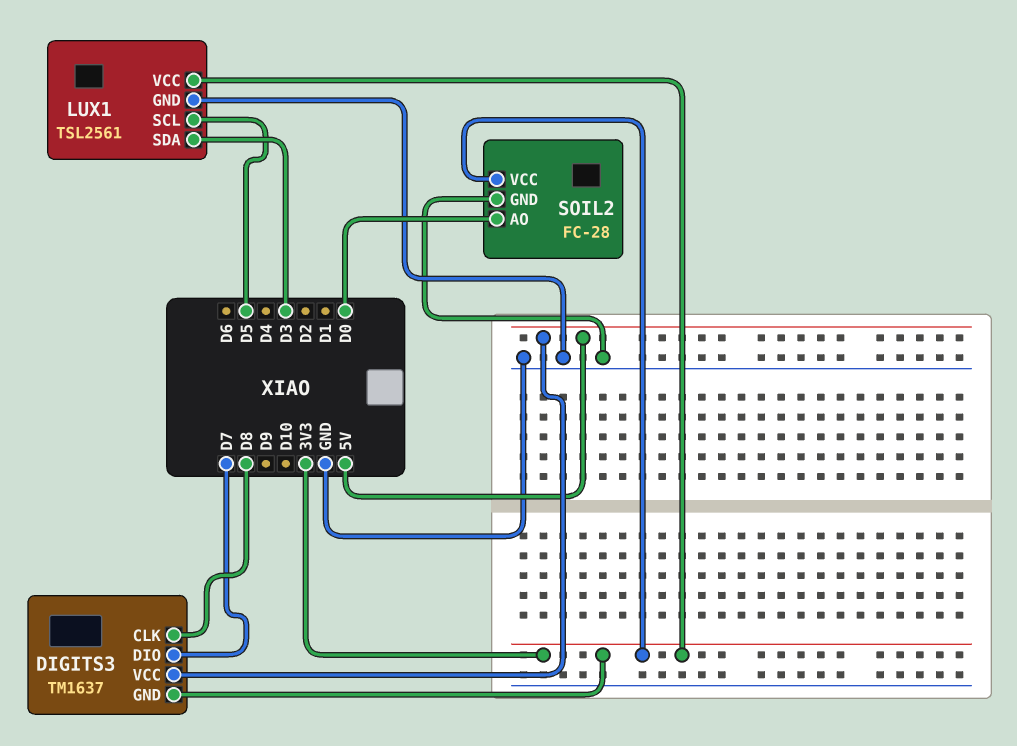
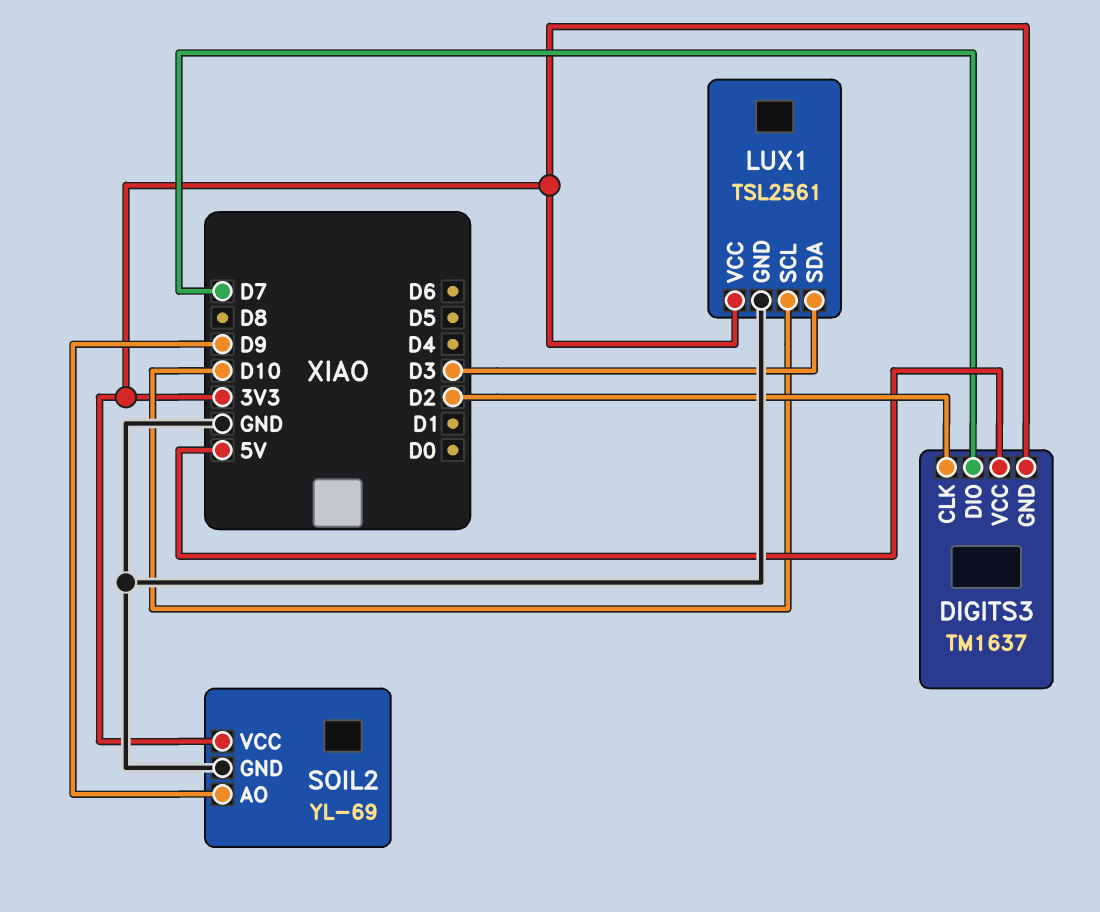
DIGITS3 pin CLK: D8 -> D2
LUX1 pin SCL: D5 -> D10
SOIL2: FC-28 -> YL-69
SOIL2 pin AO: D0 -> D9

